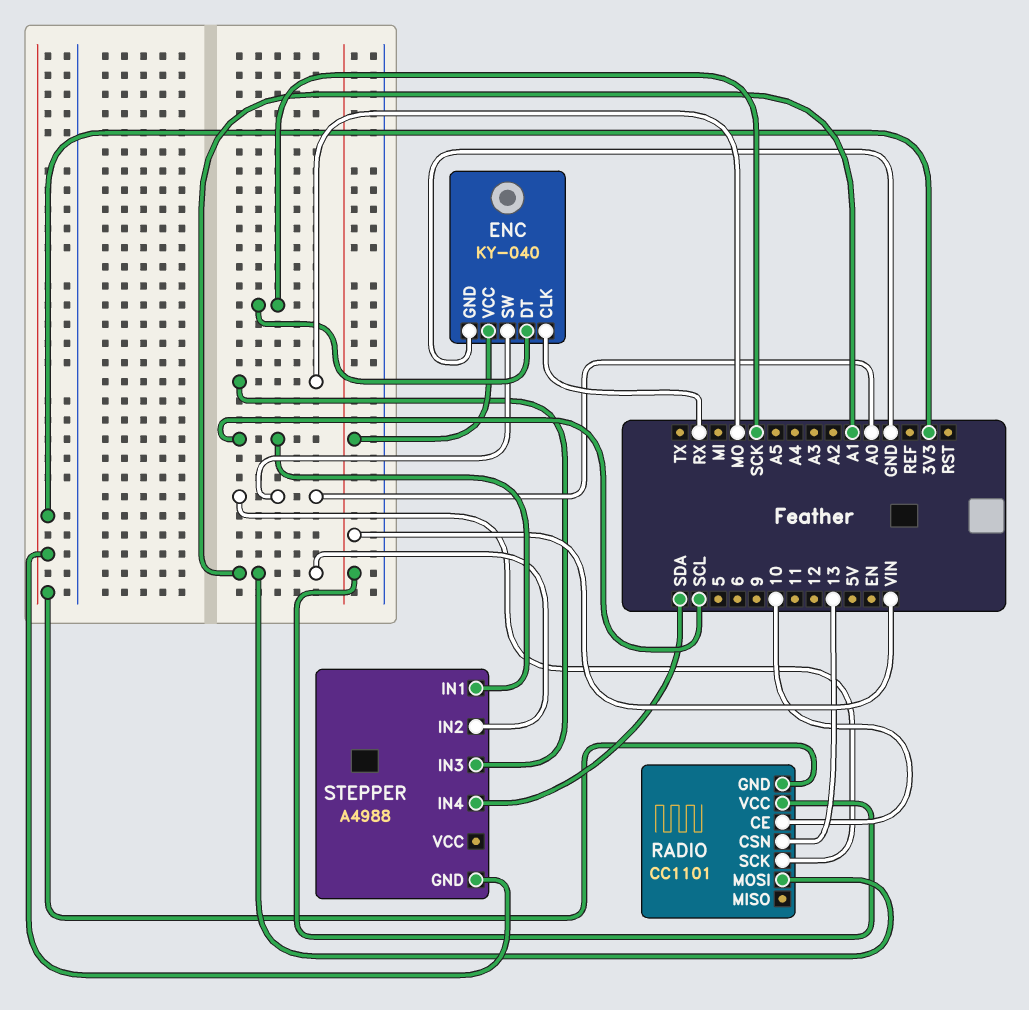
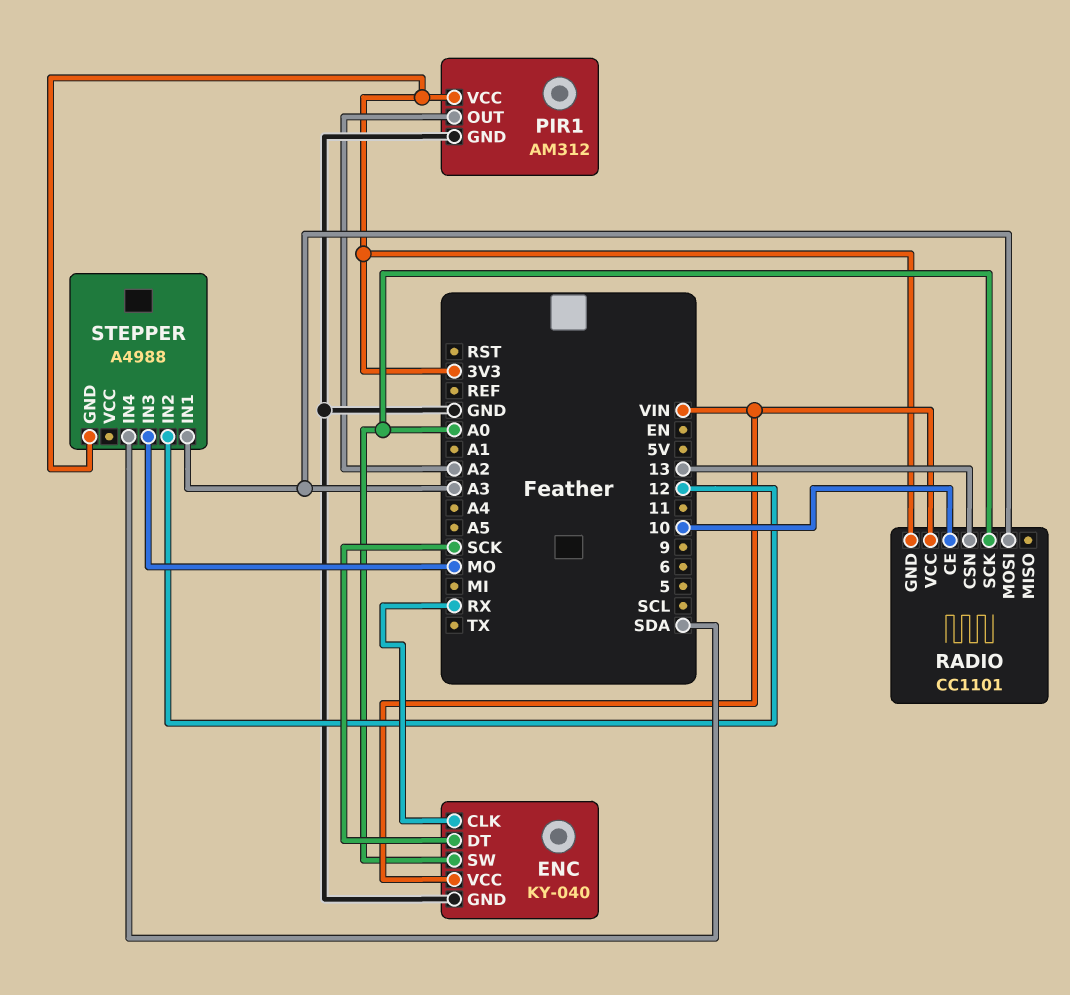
PIR1: none -> AM312
PIR1 pin GND: none -> GND
PIR1 pin OUT: none -> A2
PIR1 pin VCC: none -> 3V3
RADIO pin MOSI: A1 -> A3
STEPPER pin IN1: SCL -> A3
STEPPER pin IN2: A1 -> 12

